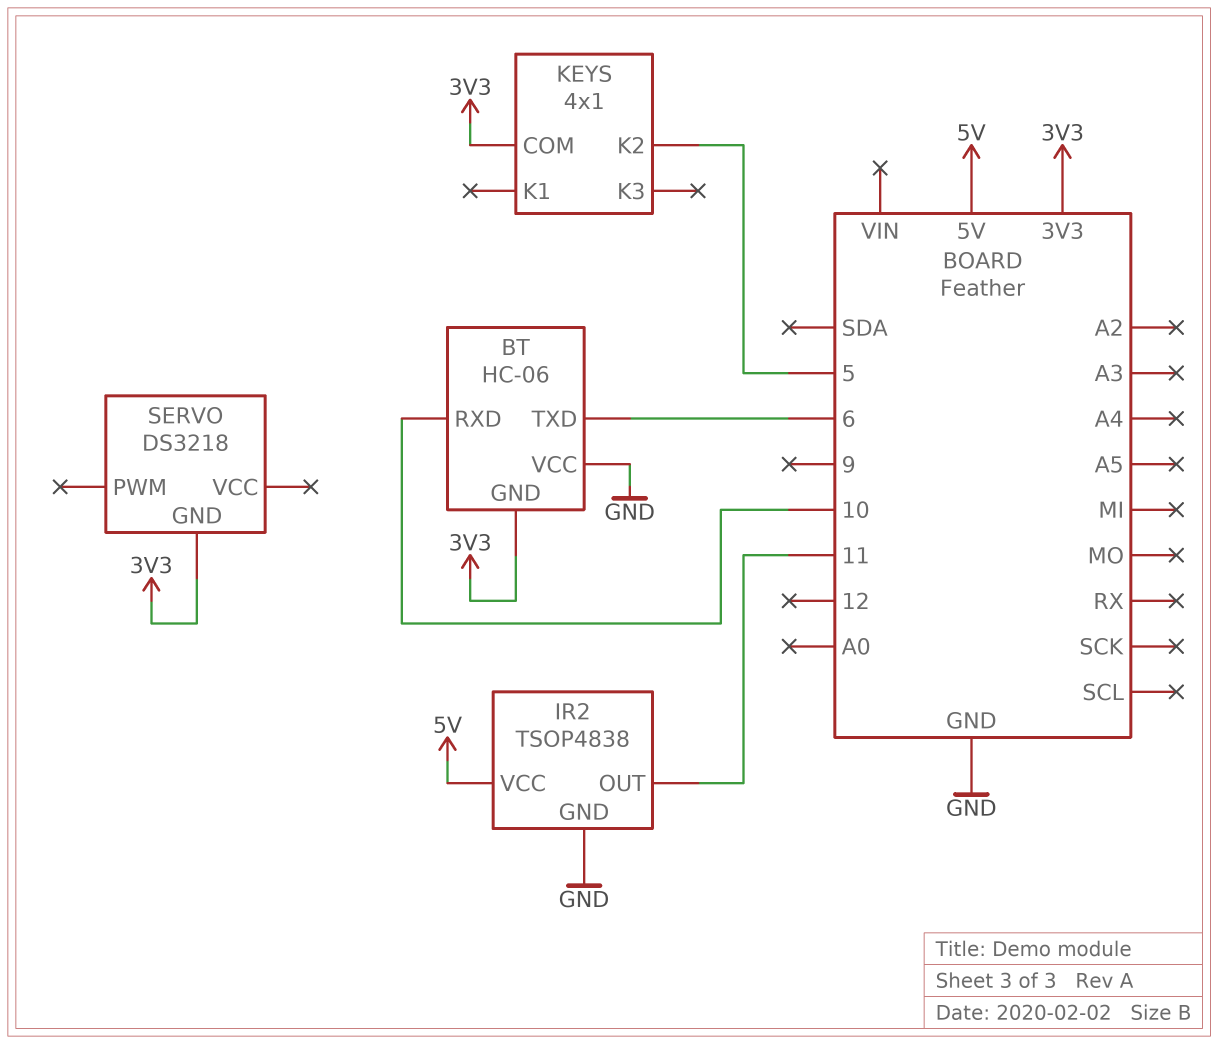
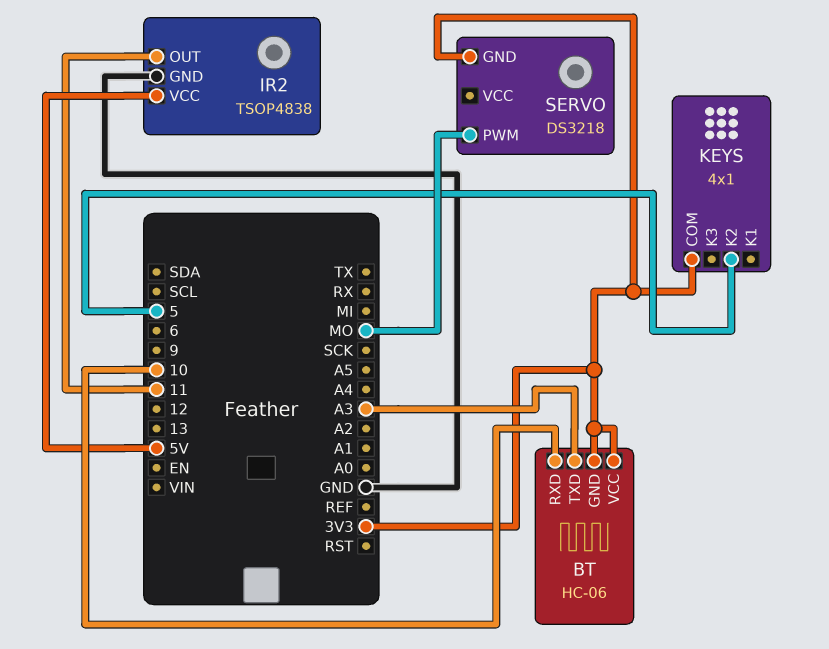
BT pin TXD: 6 -> A3
BT pin VCC: GND -> 3V3
SERVO pin PWM: none -> MO

